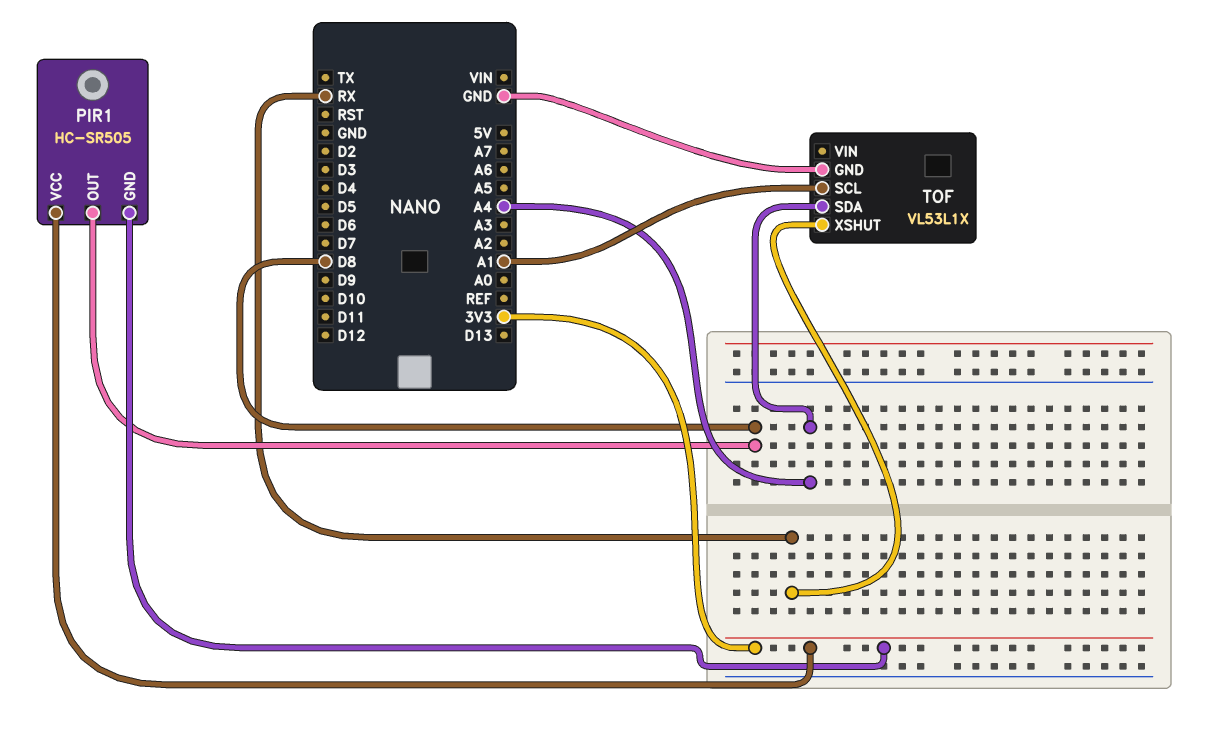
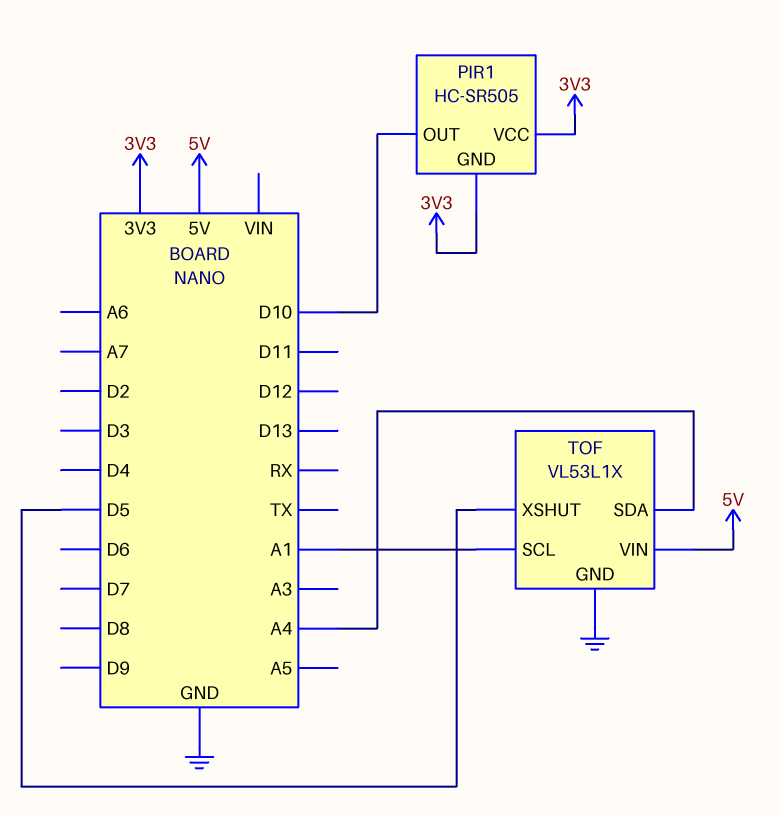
PIR1 pin OUT: D8 -> D10
TOF pin VIN: none -> 5V
TOF pin XSHUT: RX -> D5

